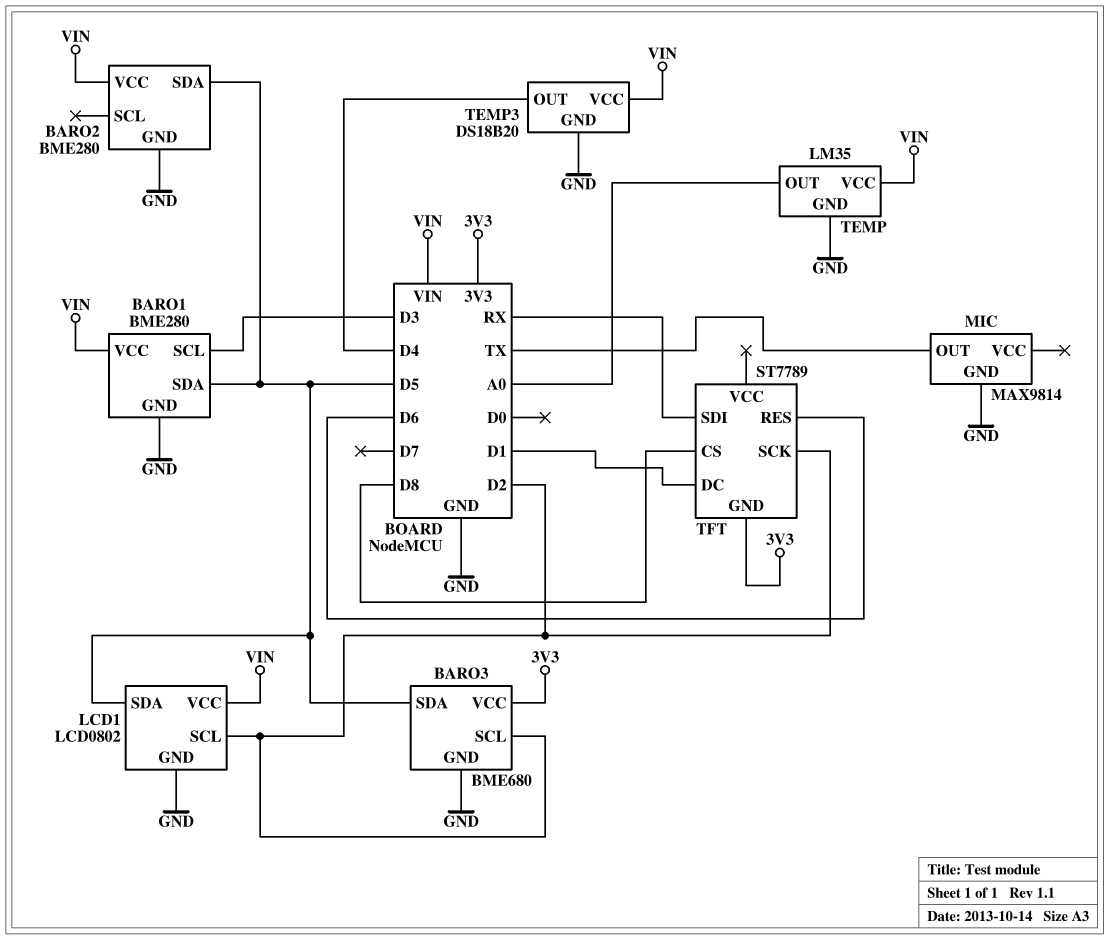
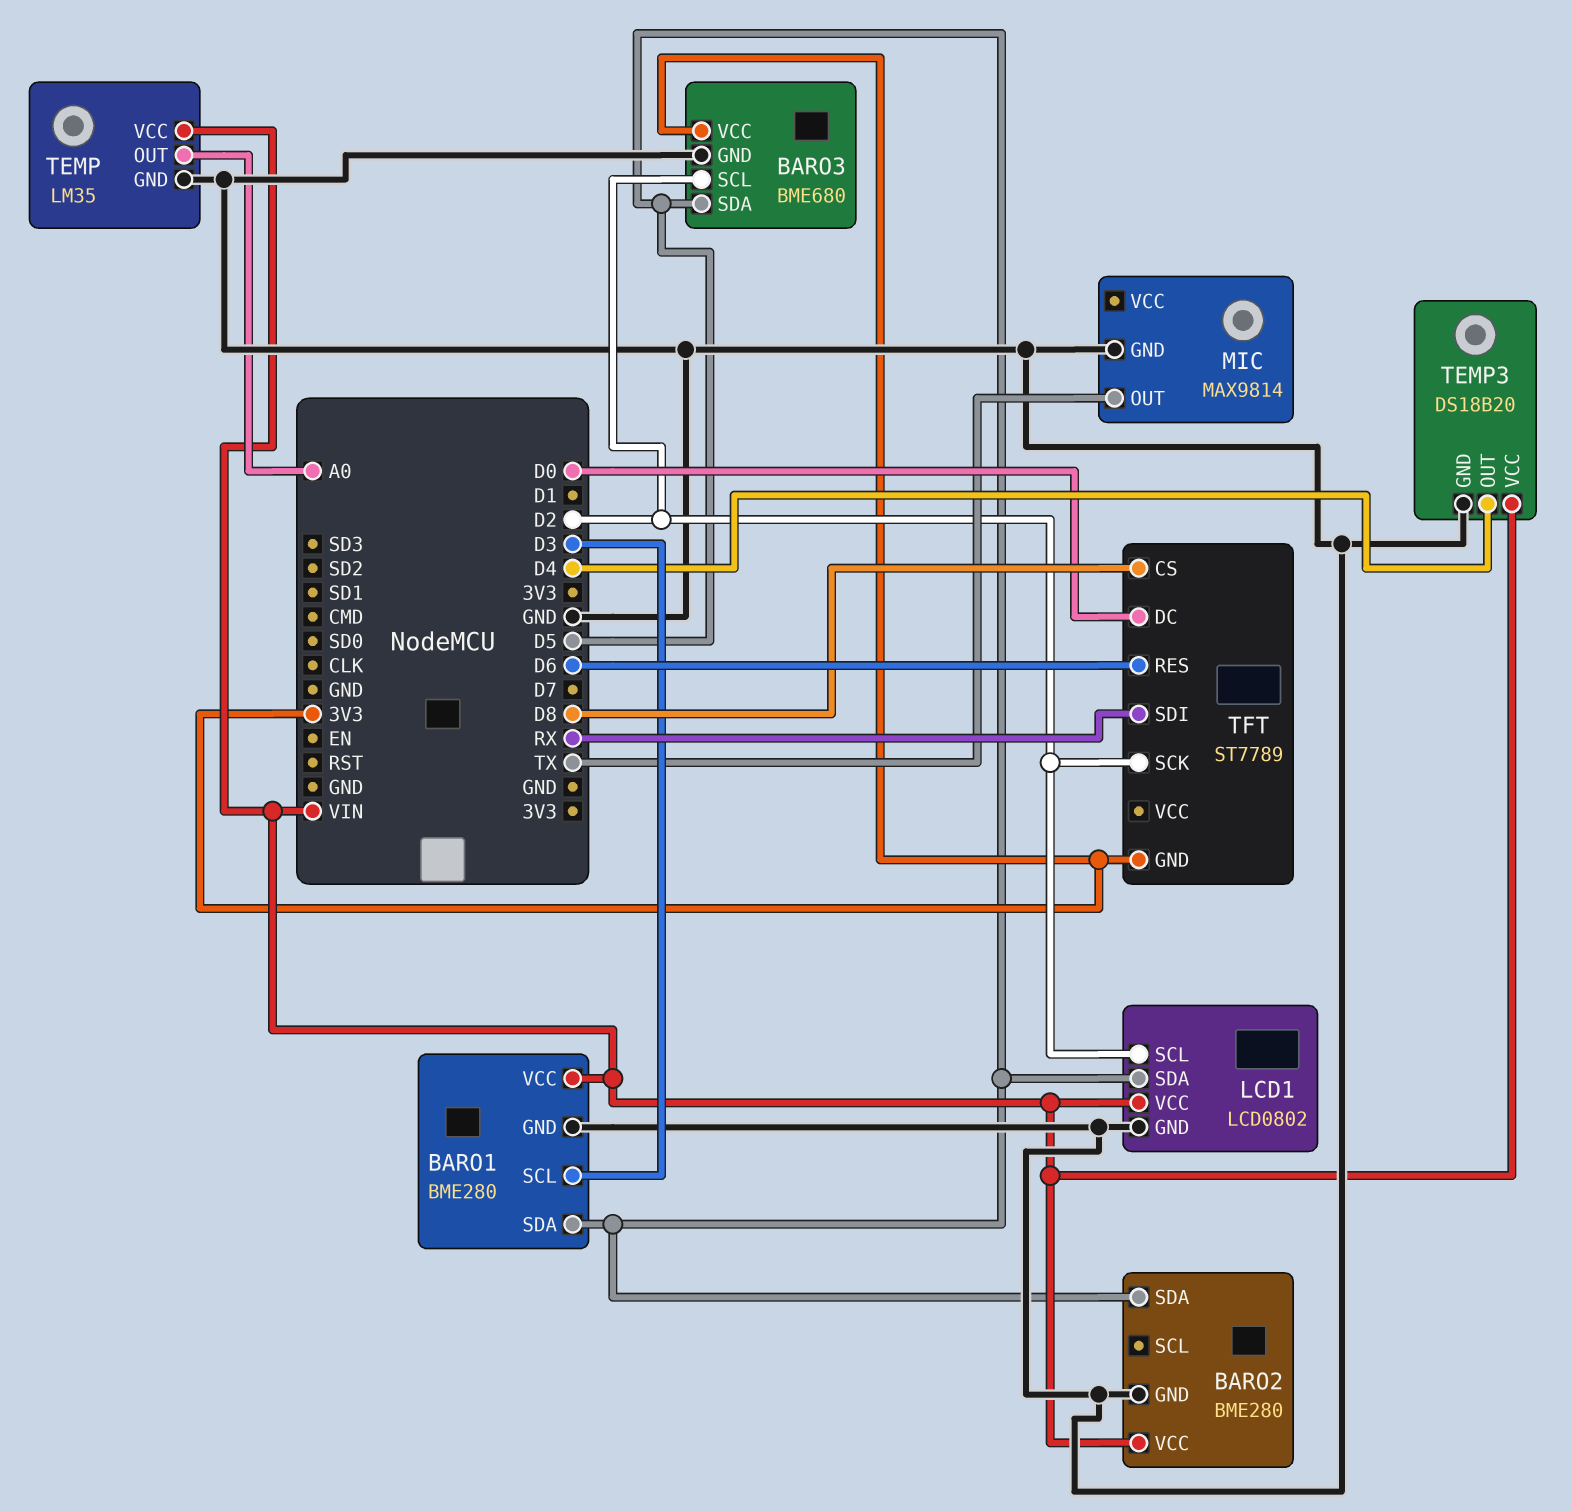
TFT pin DC: D1 -> D0

